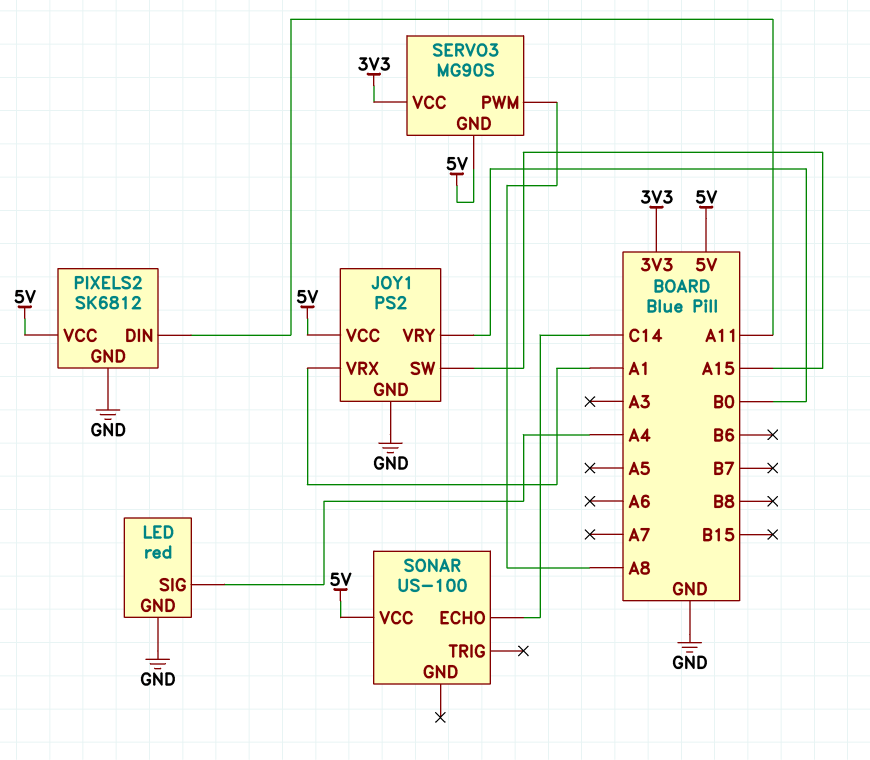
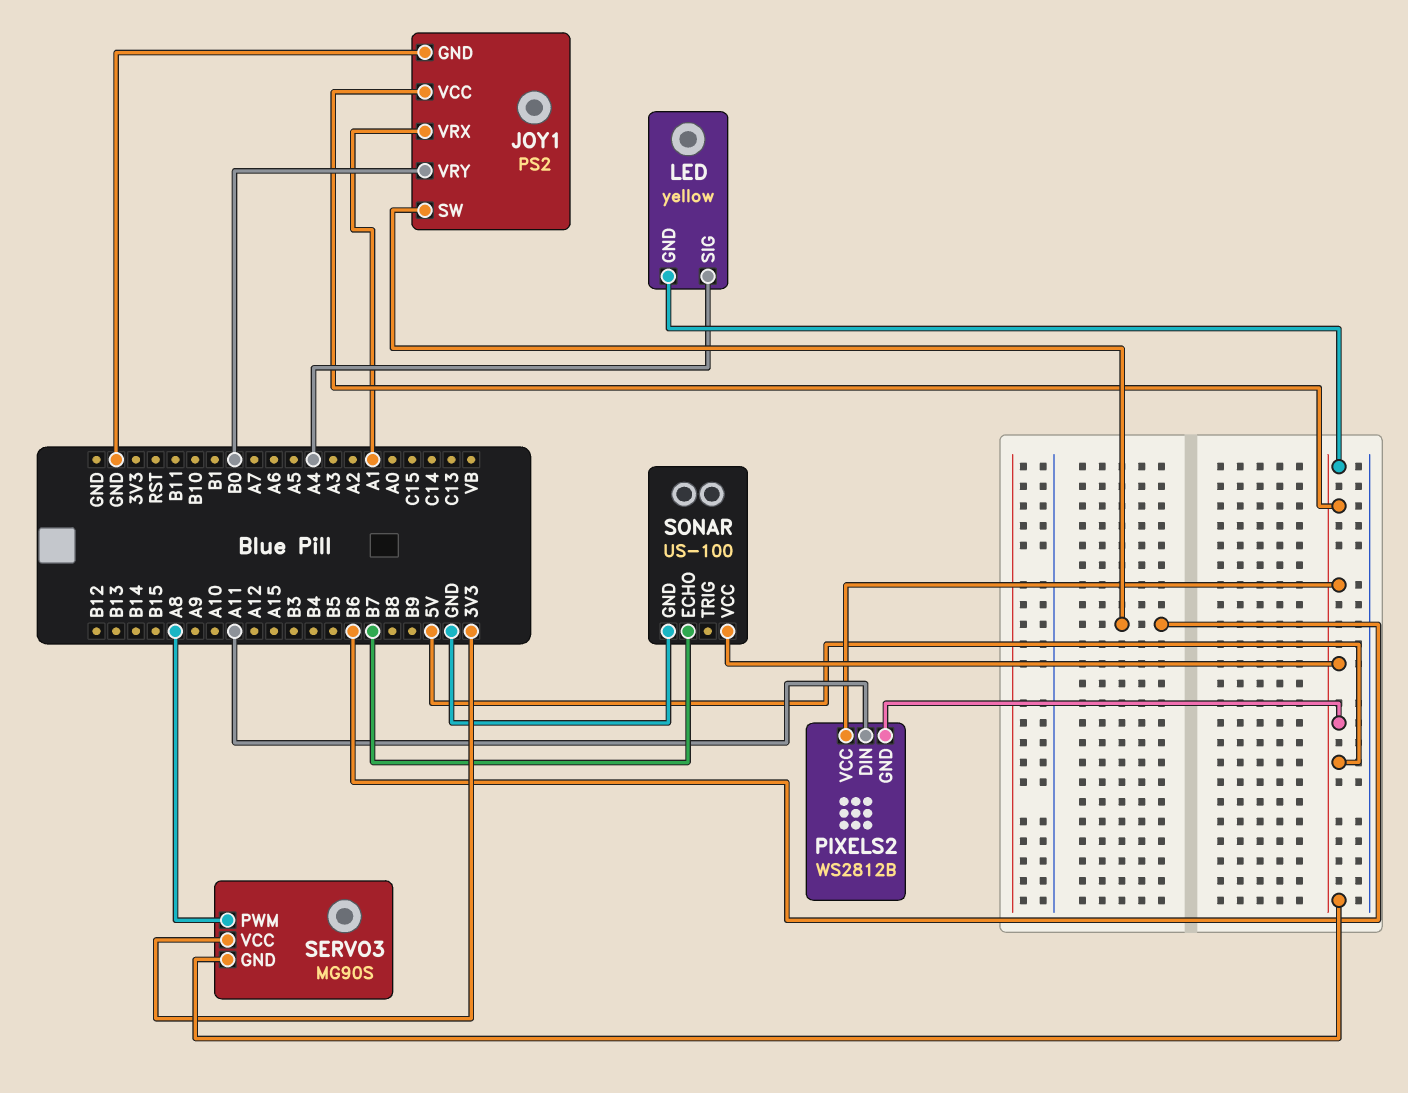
JOY1 pin SW: A15 -> B6
LED: red -> yellow
LED pin GND: GND -> 5V
PIXELS2: SK6812 -> WS2812B
PIXELS2 pin GND: GND -> 5V
SONAR pin ECHO: C14 -> B7
SONAR pin GND: none -> GND

